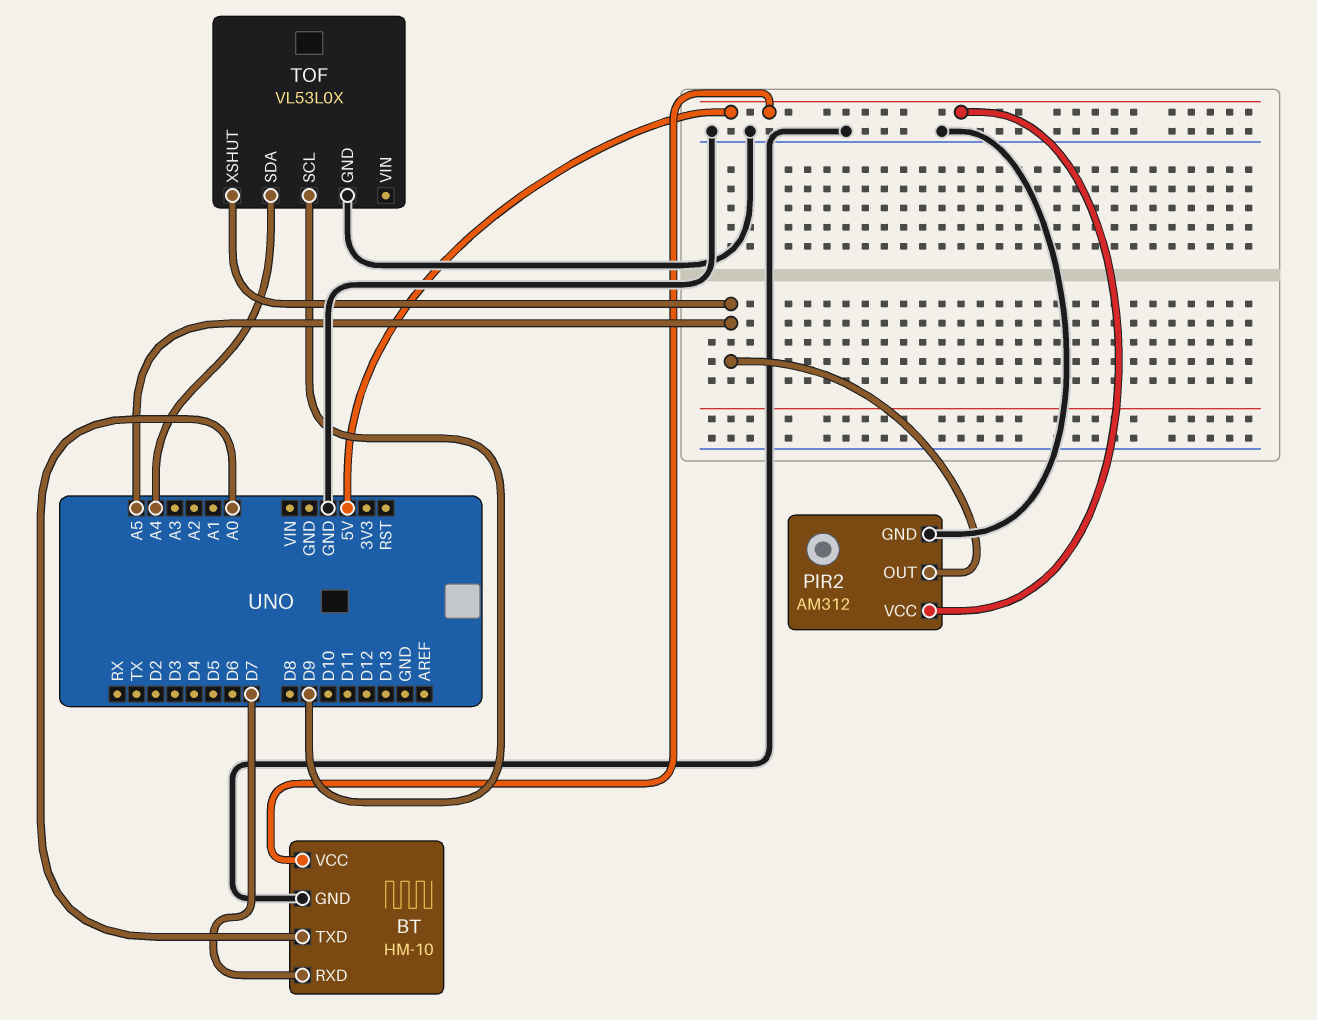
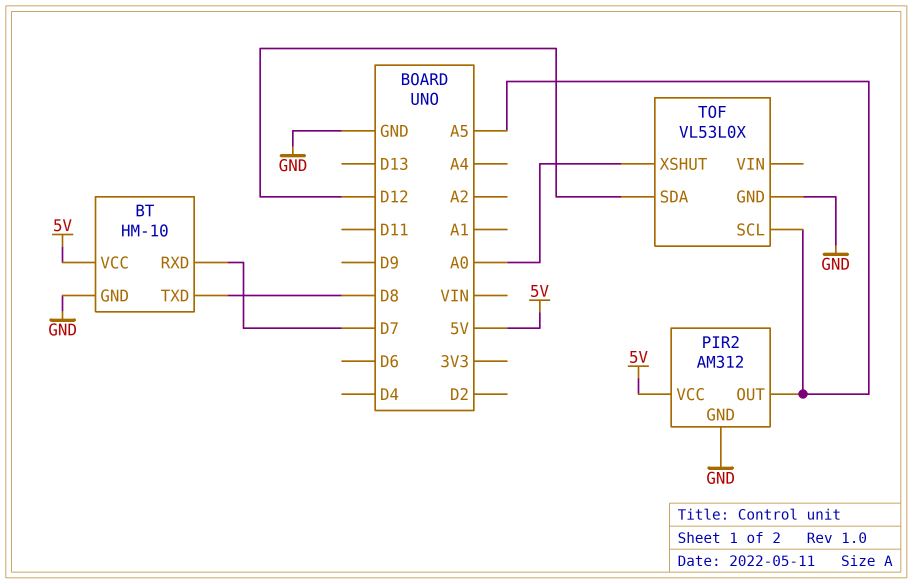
BT pin TXD: A0 -> D8
TOF pin SCL: D9 -> A5
TOF pin SDA: A4 -> D12
TOF pin XSHUT: A5 -> A0

